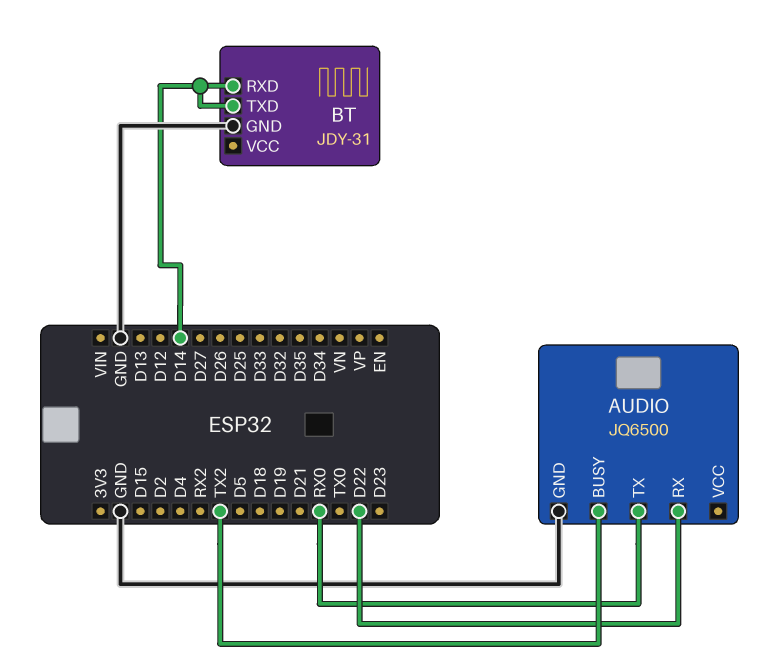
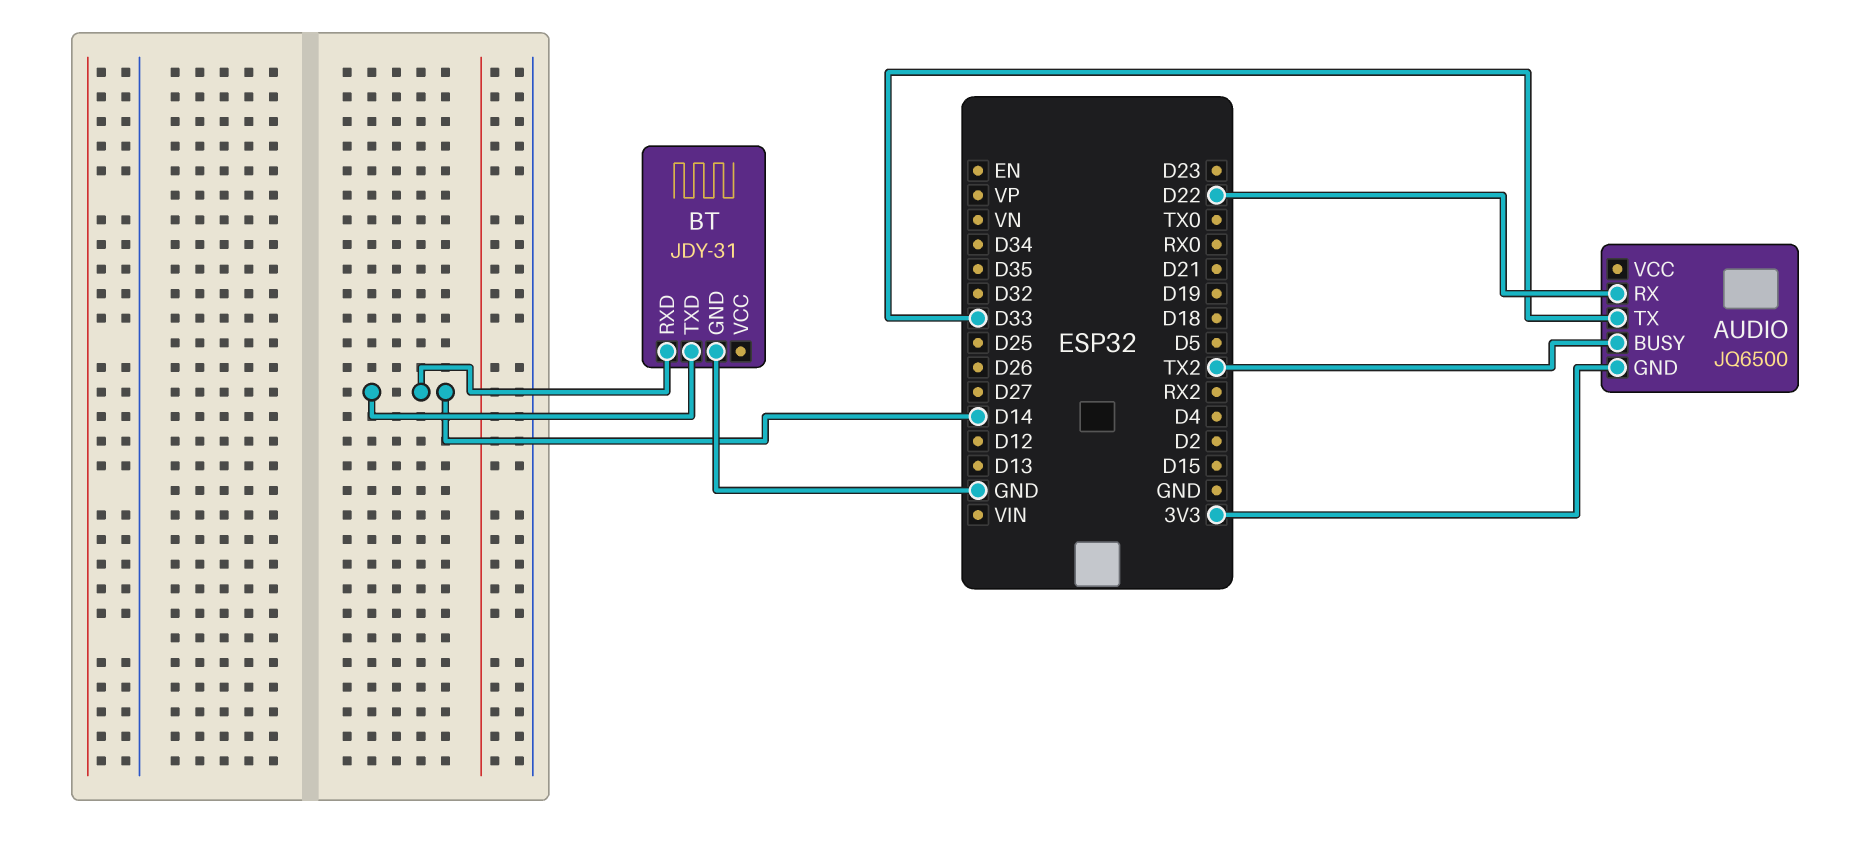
AUDIO pin GND: GND -> 3V3
AUDIO pin TX: RX0 -> D33

